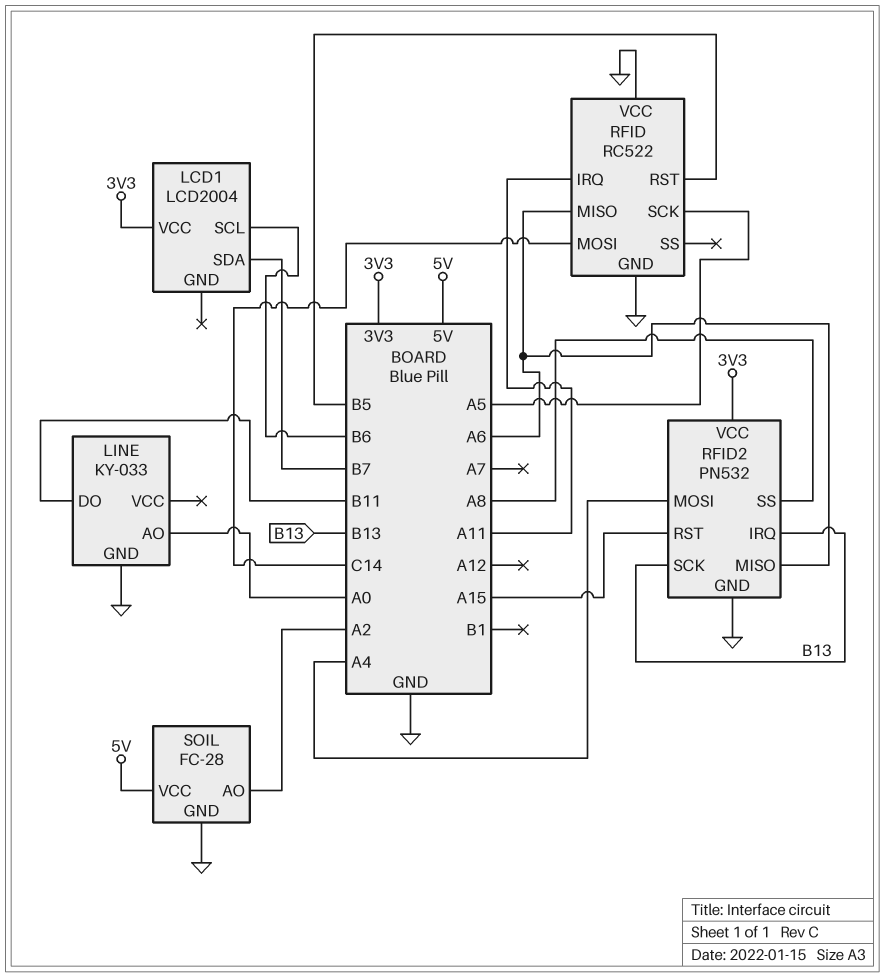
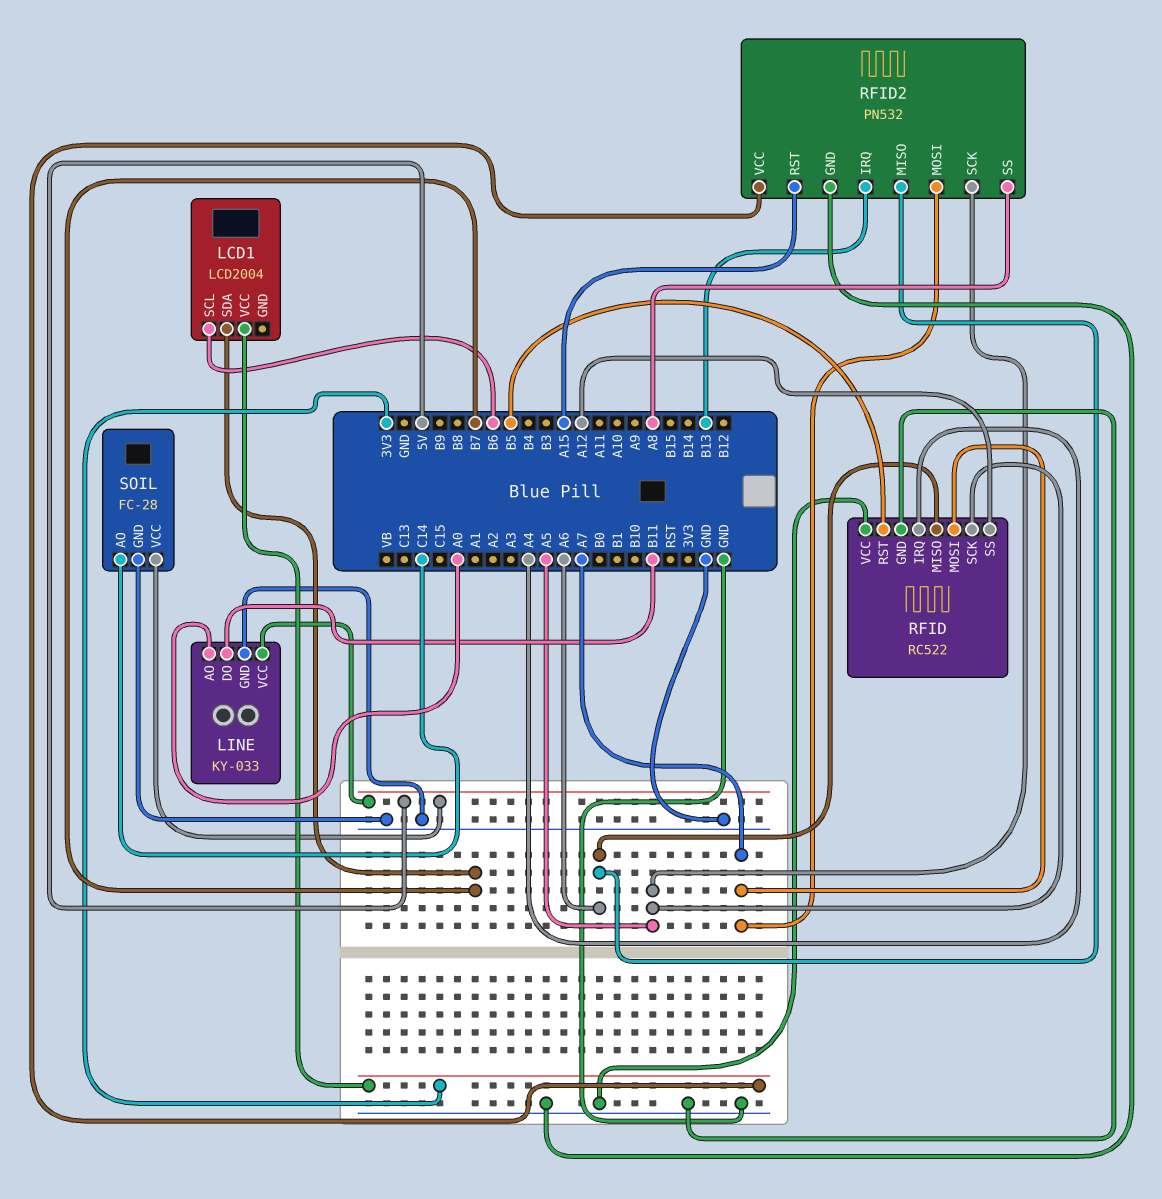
LINE pin VCC: none -> 5V
RFID pin IRQ: A11 -> A4
RFID pin MOSI: C14 -> A7
RFID pin SS: none -> A12
RFID2 pin MOSI: A4 -> A7
RFID2 pin SCK: B13 -> A5
SOIL pin AO: A2 -> C14

